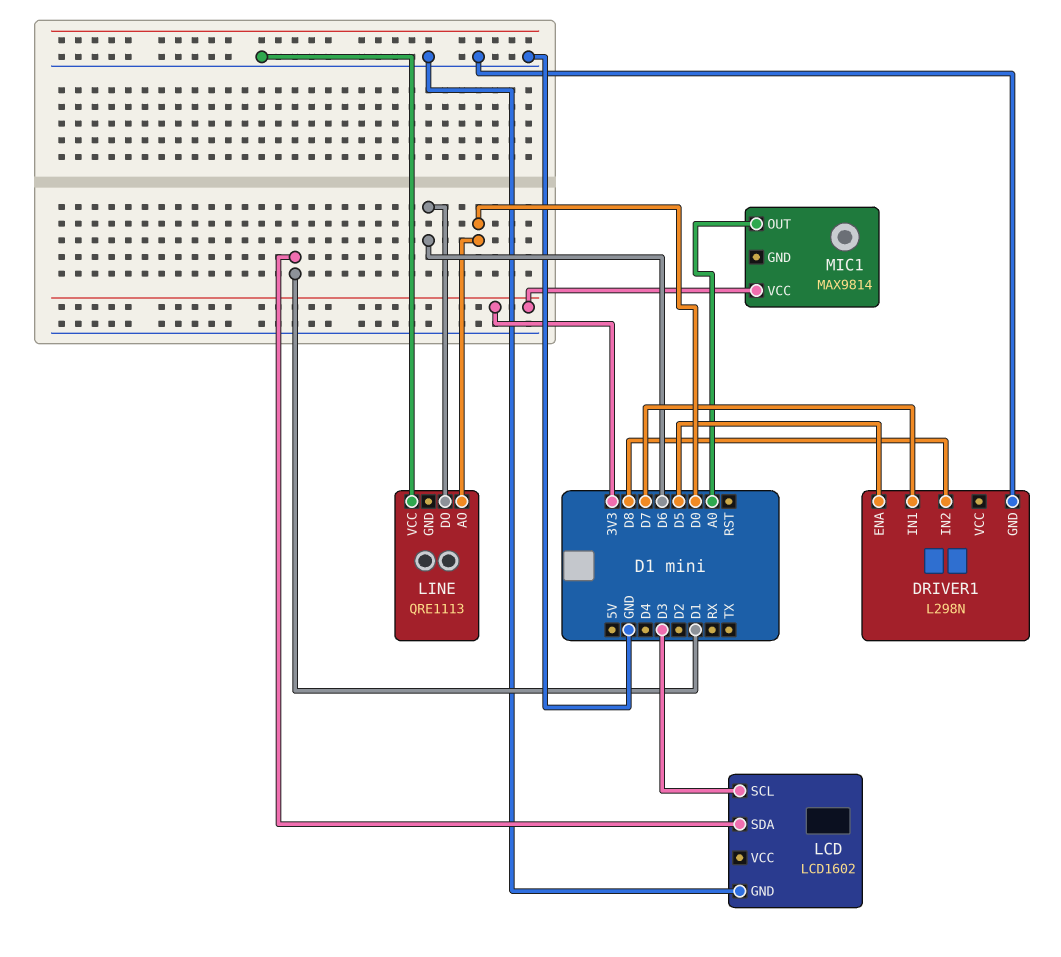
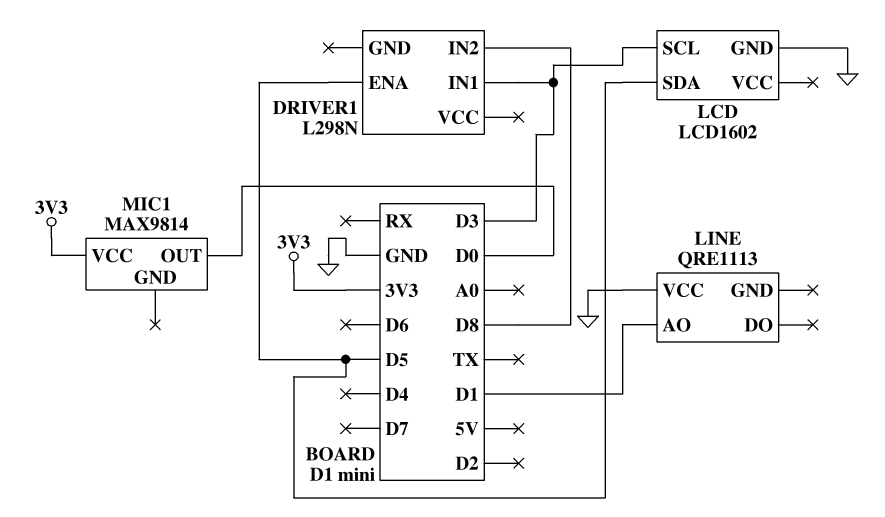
DRIVER1 pin GND: GND -> none
DRIVER1 pin IN1: D7 -> D3
LCD pin SDA: D1 -> D5
LINE pin AO: D0 -> D1
LINE pin DO: D6 -> none
MIC1 pin OUT: A0 -> D0

